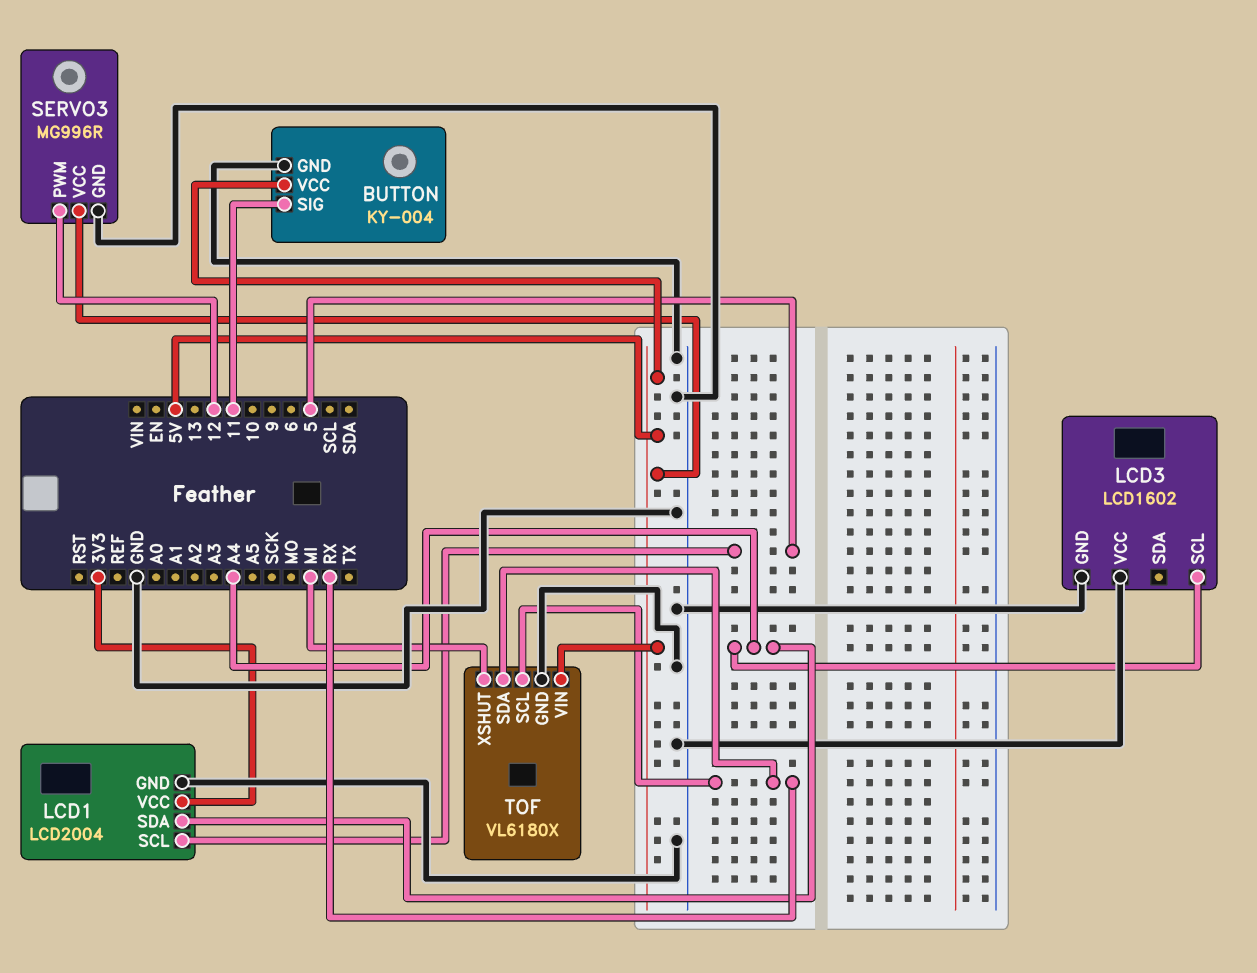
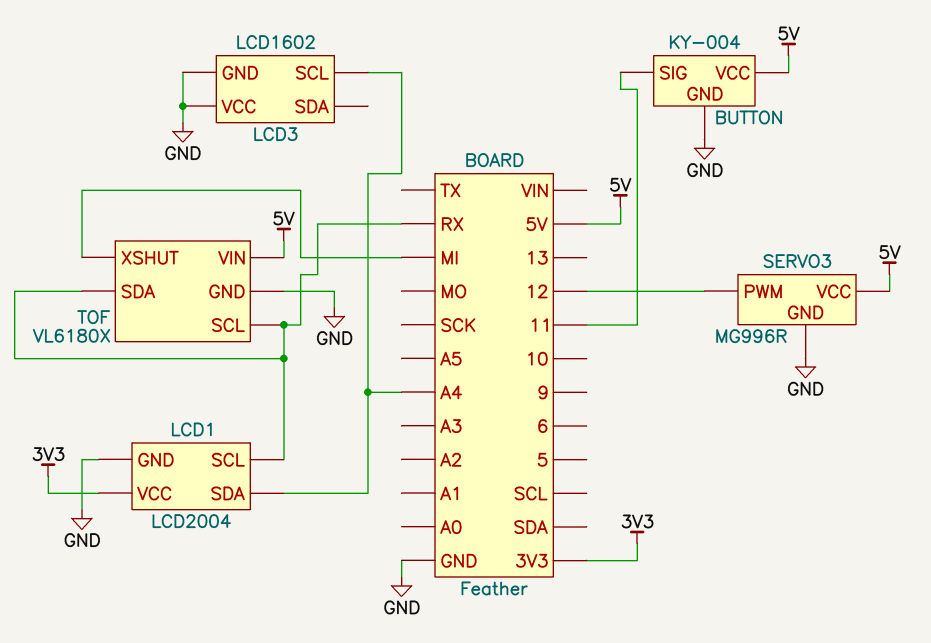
LCD1 pin SCL: 5 -> RX

